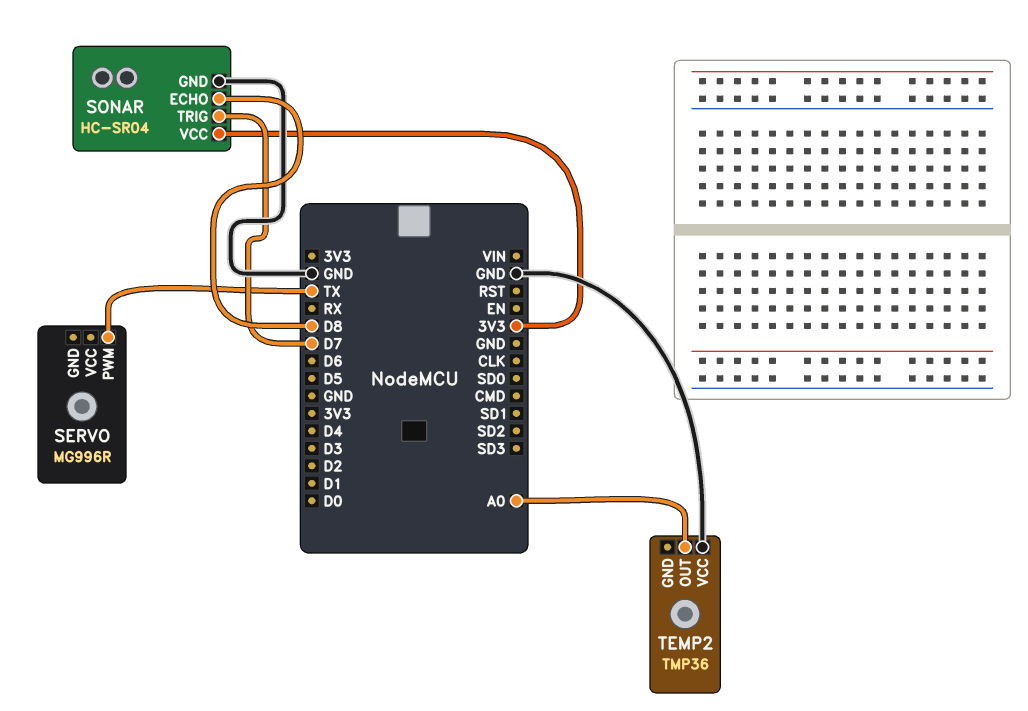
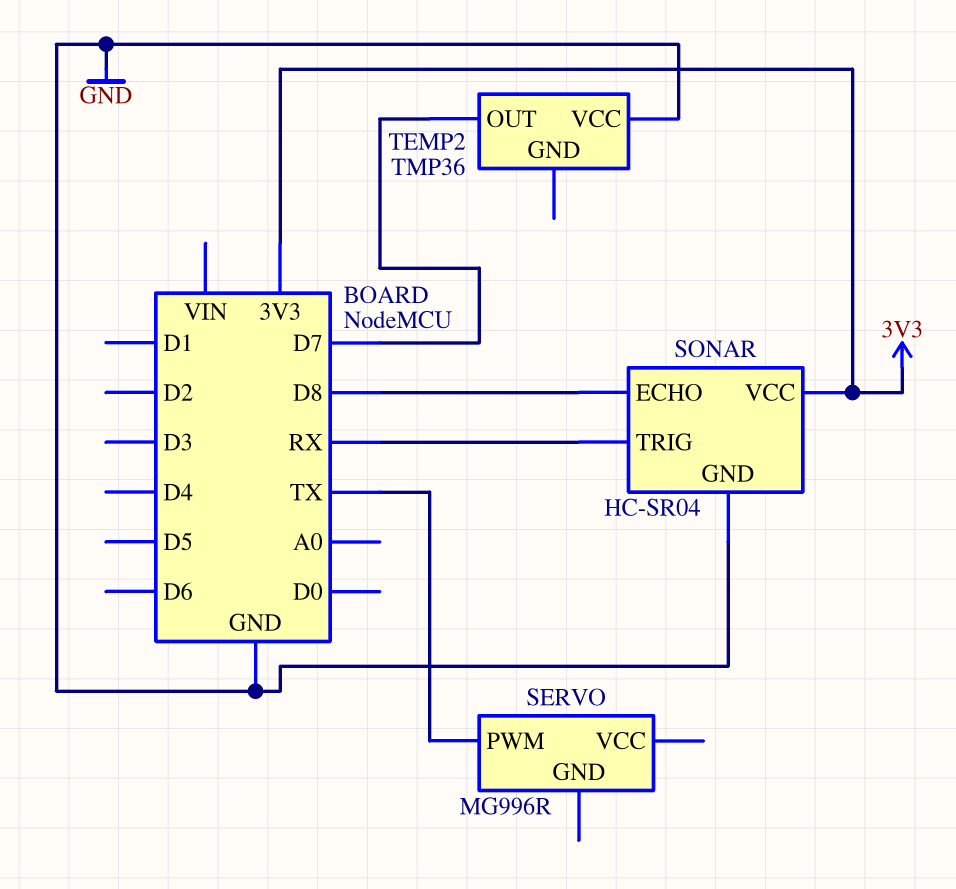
SONAR pin TRIG: D7 -> RX
TEMP2 pin OUT: A0 -> D7

